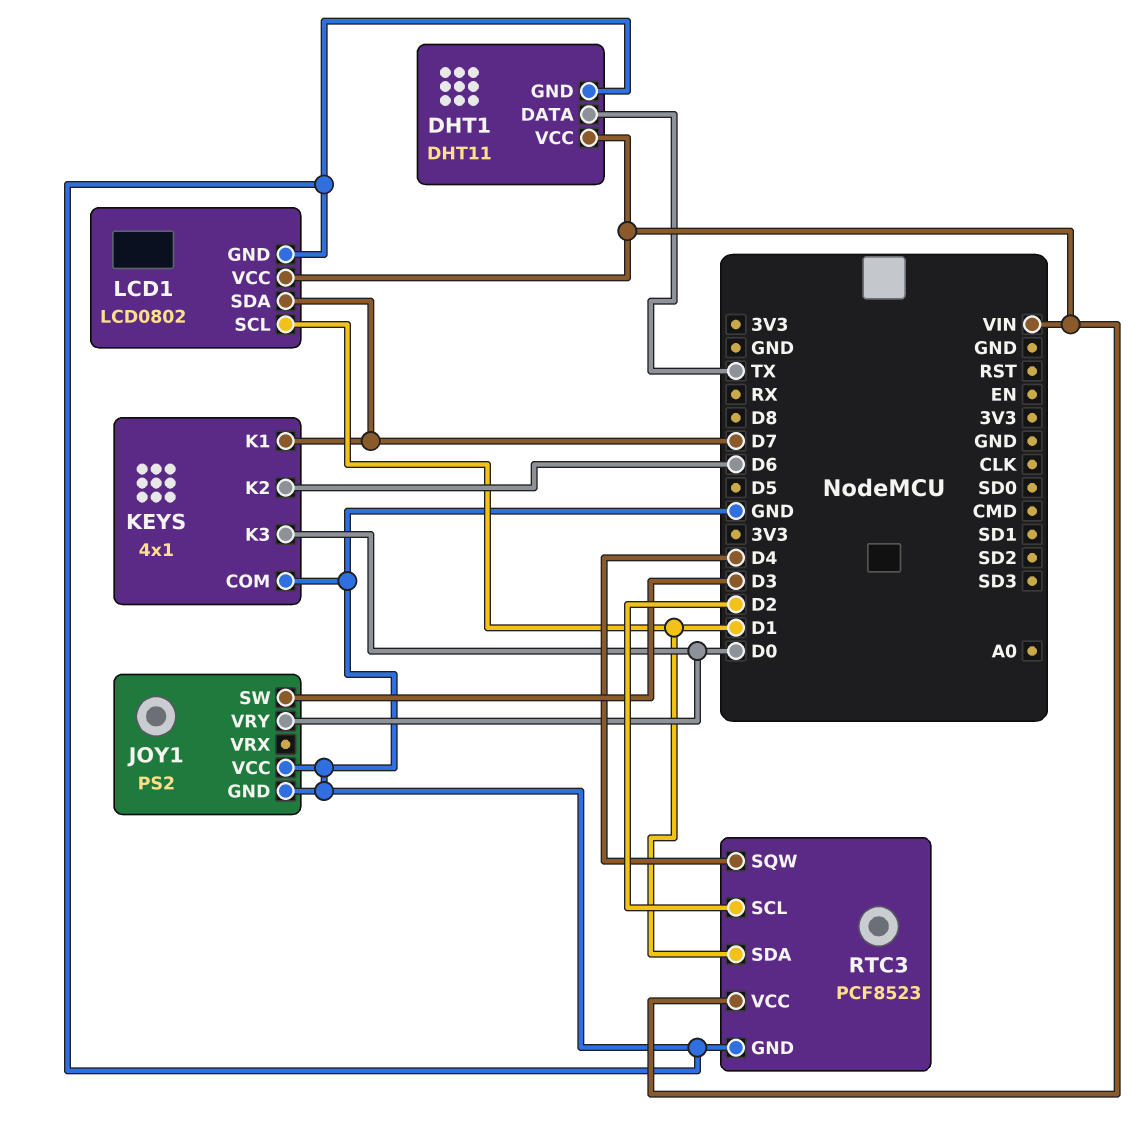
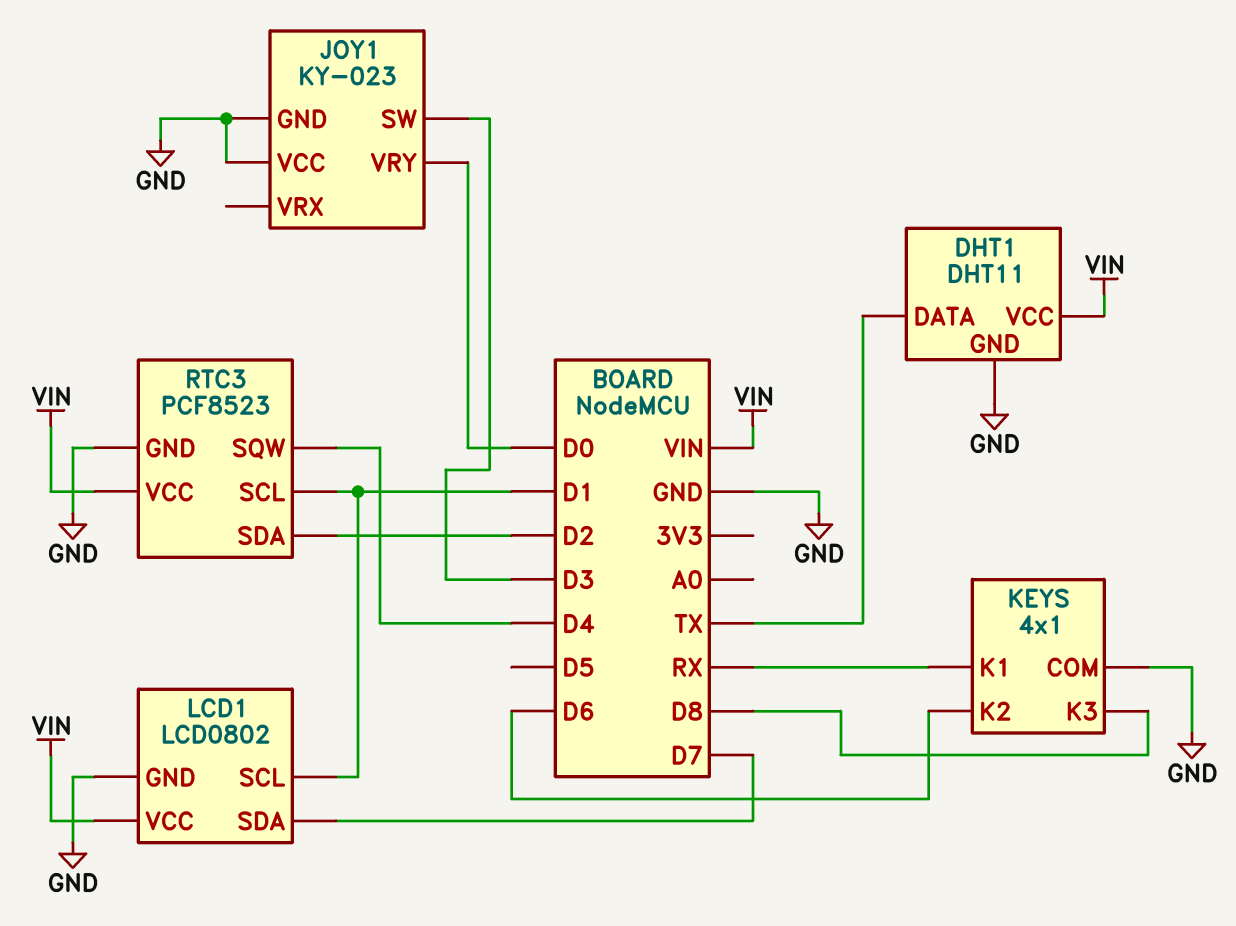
JOY1: PS2 -> KY-023
KEYS pin K1: D7 -> RX
KEYS pin K3: D0 -> D8
RTC3 pin SCL: D2 -> D1
RTC3 pin SDA: D1 -> D2

